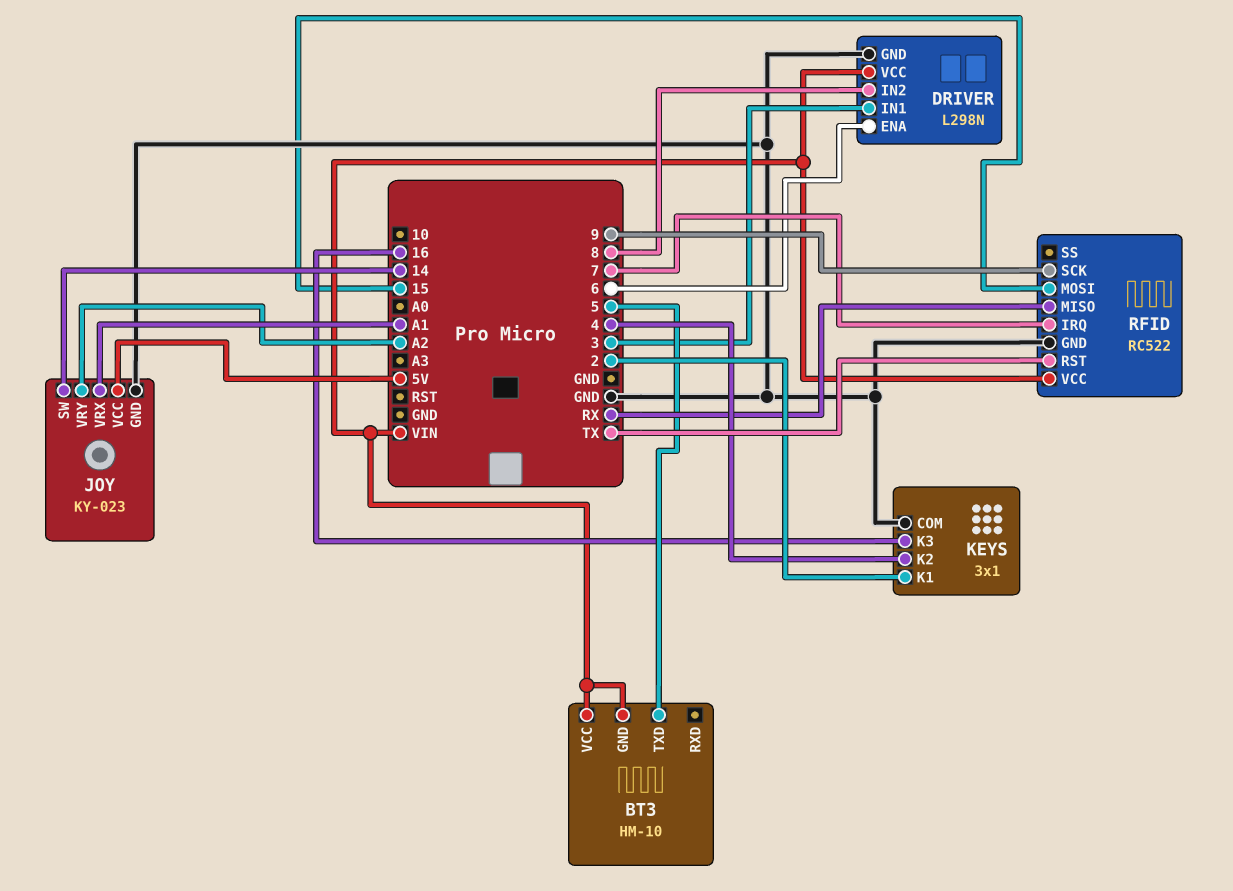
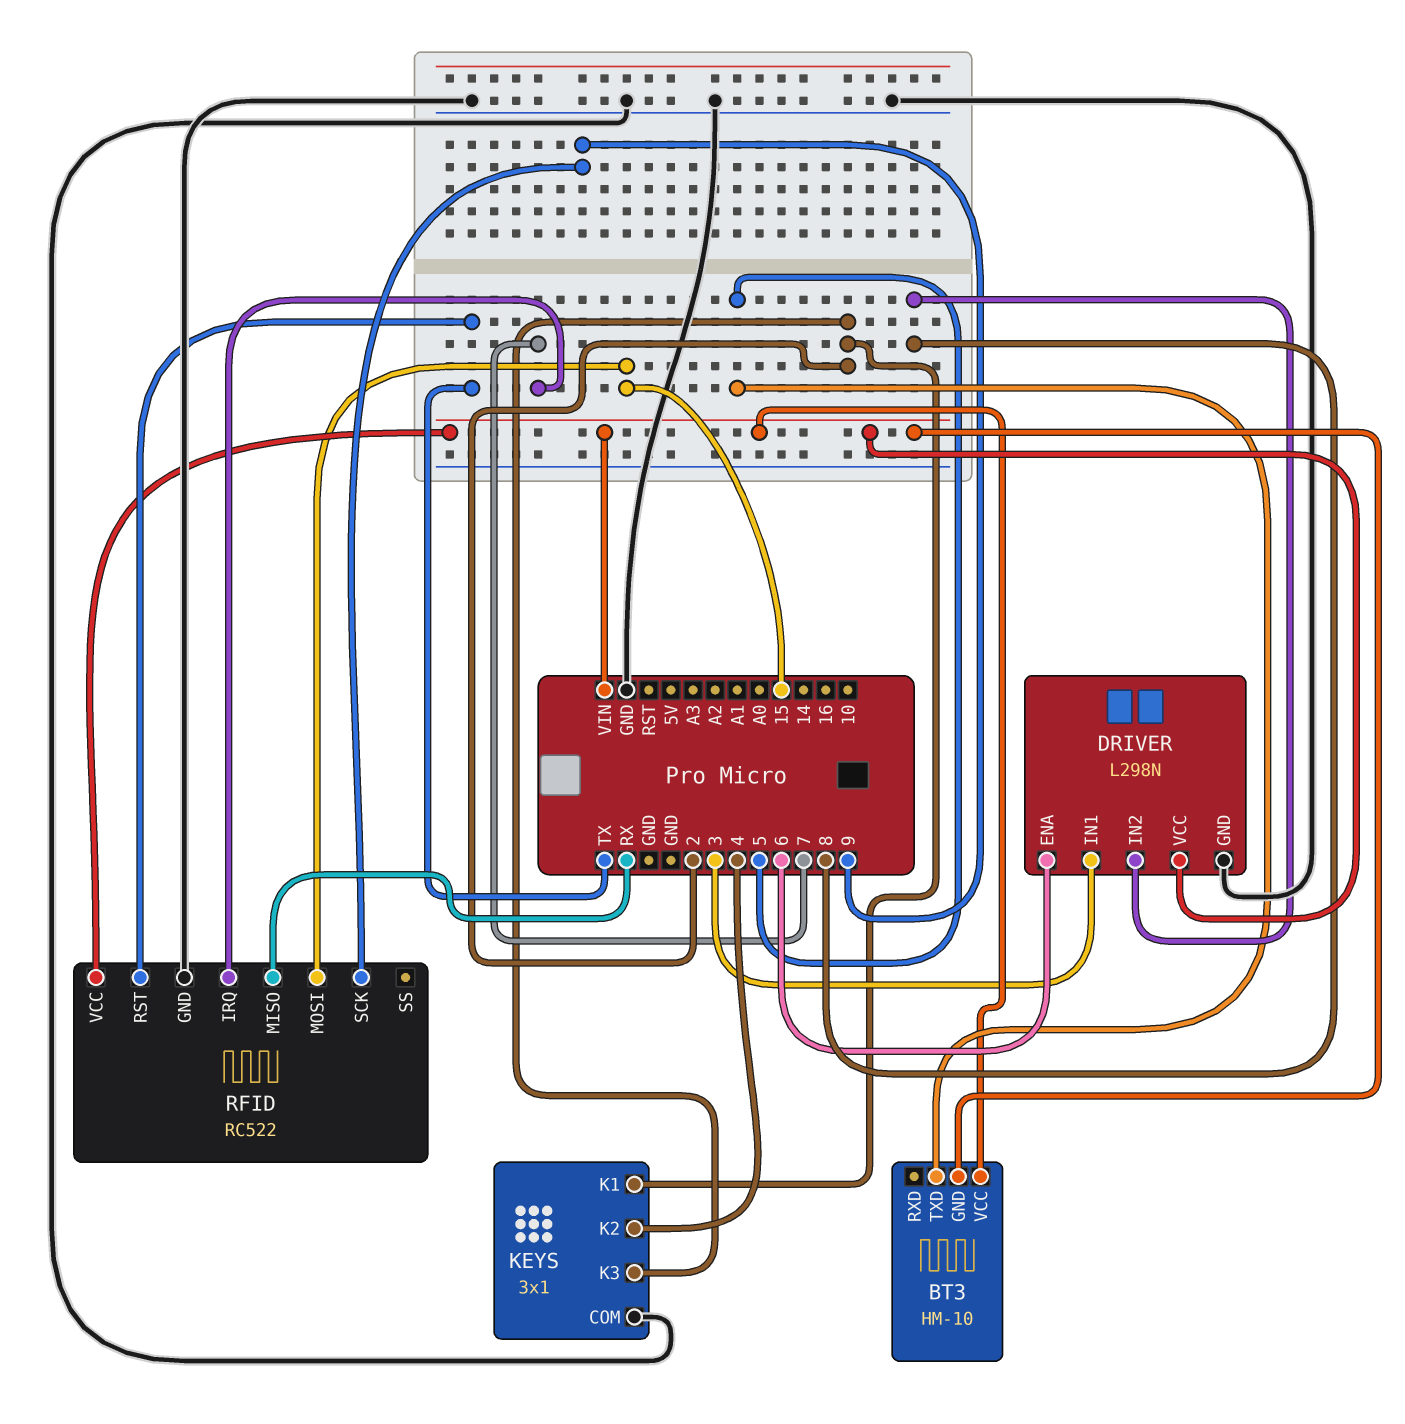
JOY: KY-023 -> none
JOY pin GND: GND -> none
JOY pin SW: 14 -> none
JOY pin VCC: 5V -> none
JOY pin VRX: A1 -> none
JOY pin VRY: A2 -> none
KEYS pin K3: 16 -> 2

